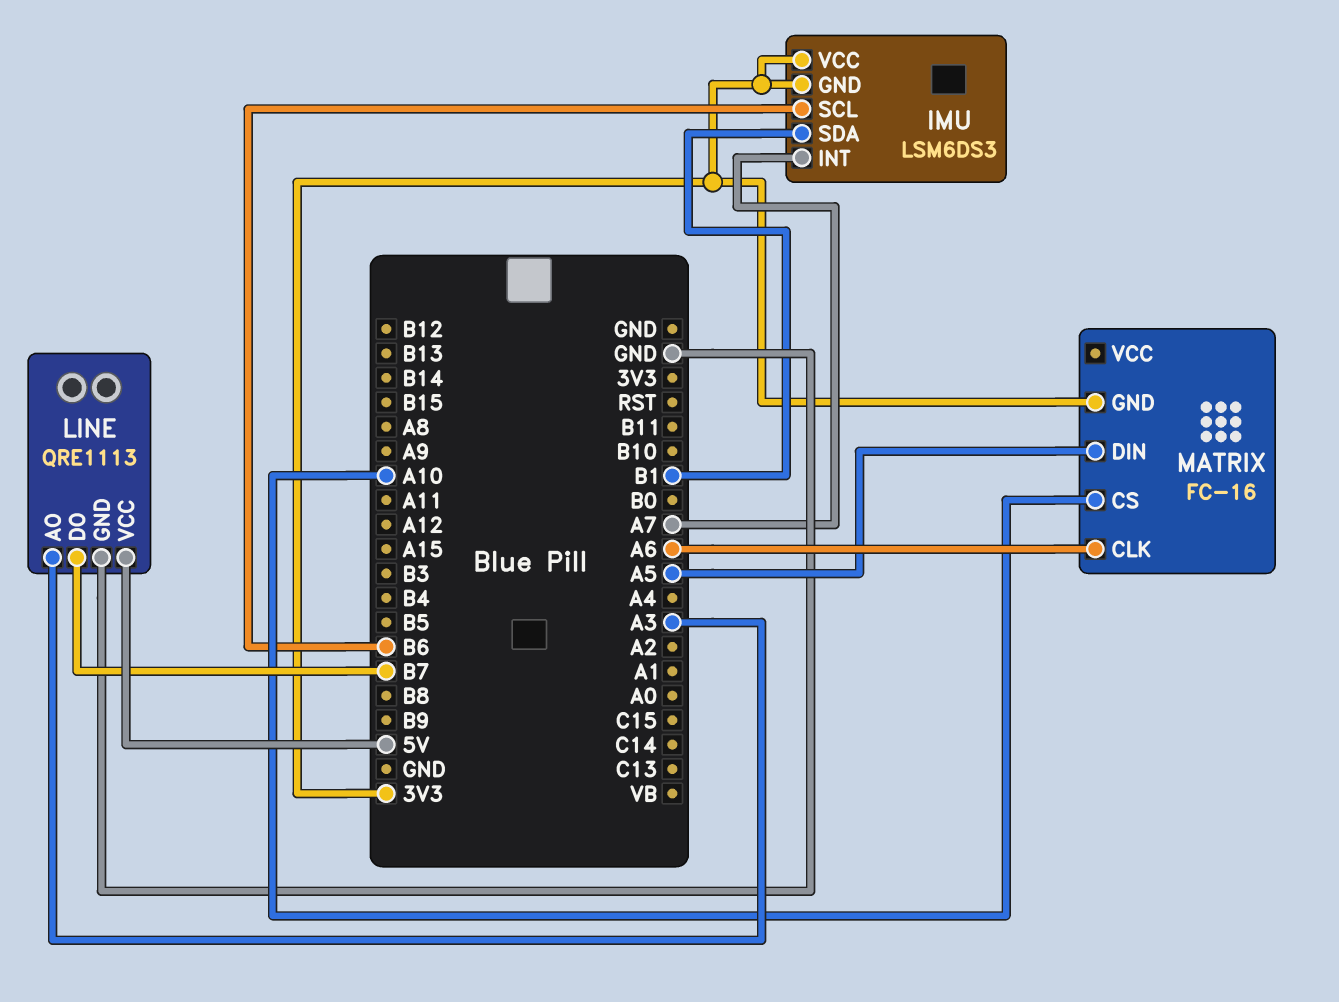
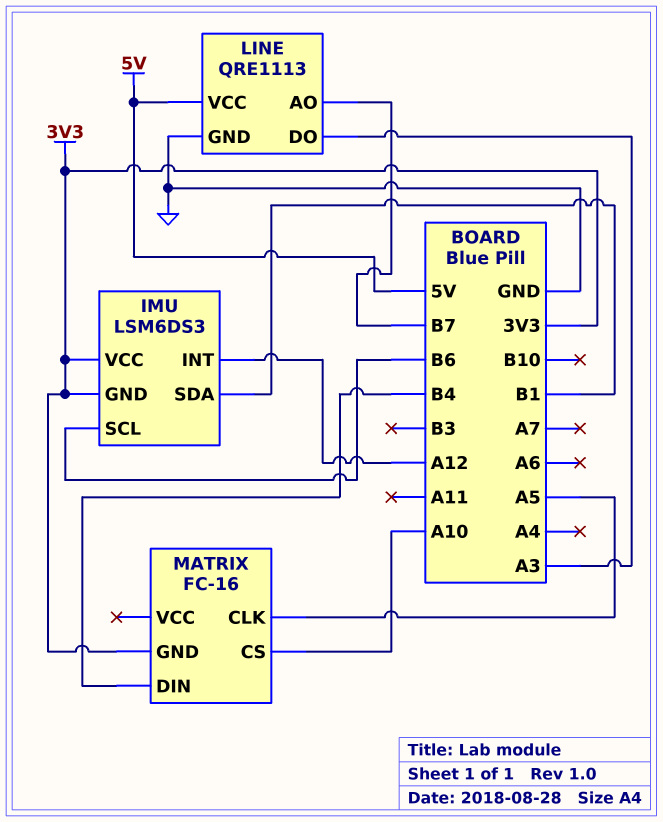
IMU pin INT: A7 -> A12
LINE pin AO: A3 -> B7
LINE pin DO: B7 -> A3
MATRIX pin CLK: A6 -> A5
MATRIX pin DIN: A5 -> B4

